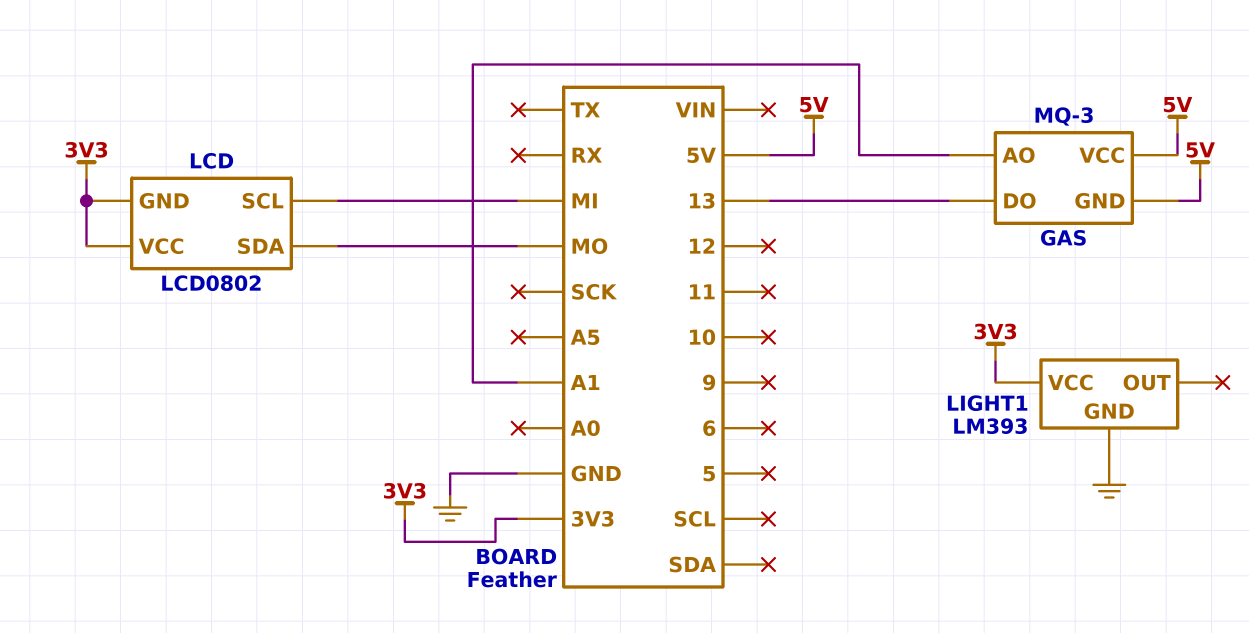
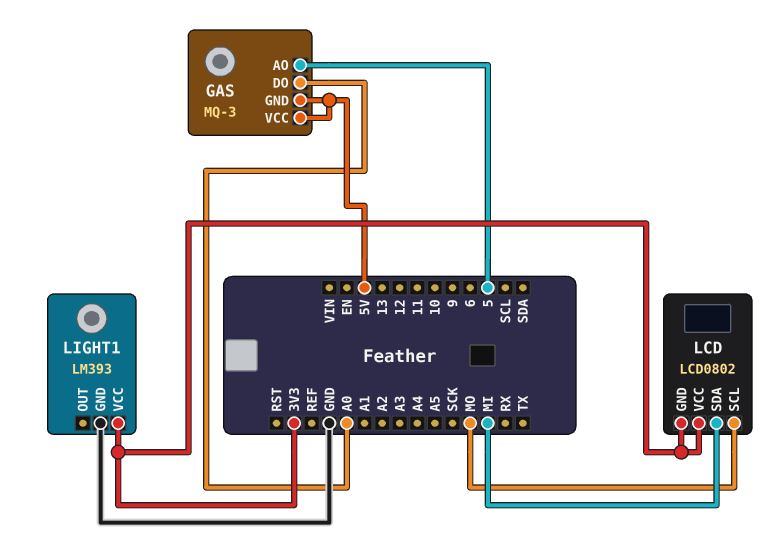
GAS pin AO: A1 -> 5
GAS pin DO: 13 -> A0
LCD pin SCL: MI -> MO
LCD pin SDA: MO -> MI

